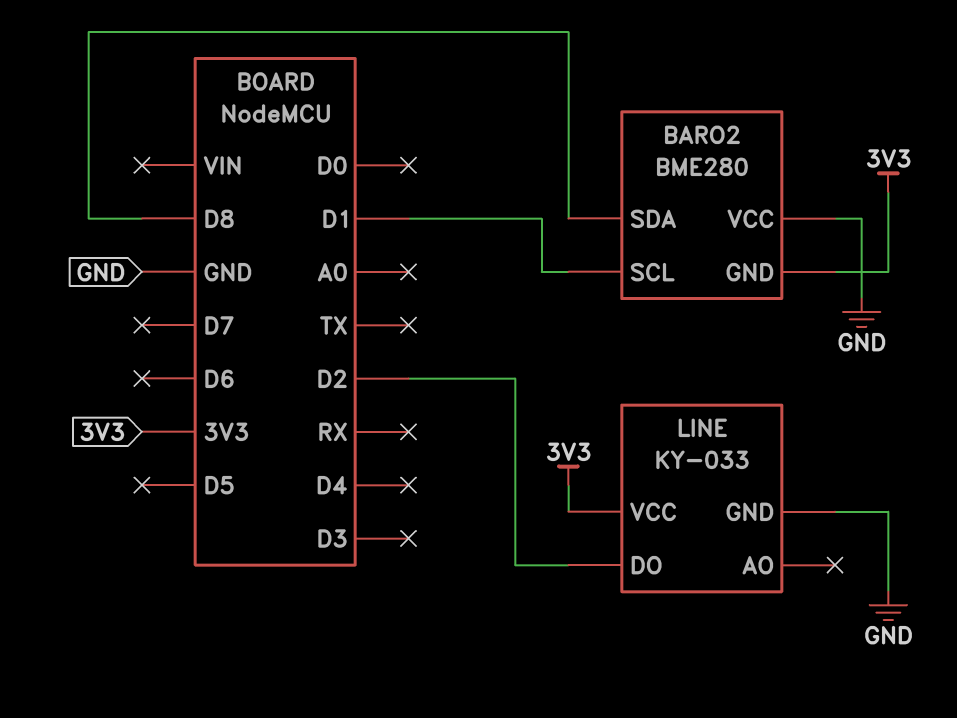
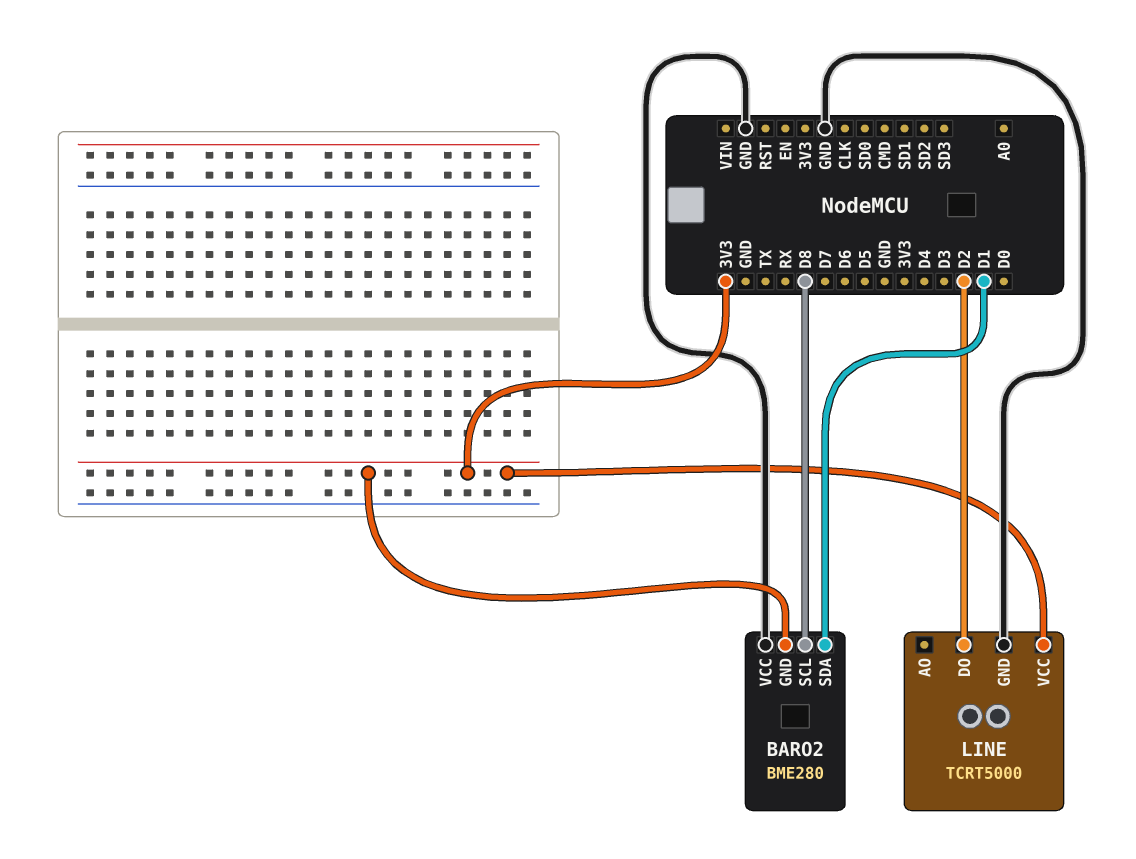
BARO2 pin SCL: D1 -> D8
BARO2 pin SDA: D8 -> D1
LINE: KY-033 -> TCRT5000

